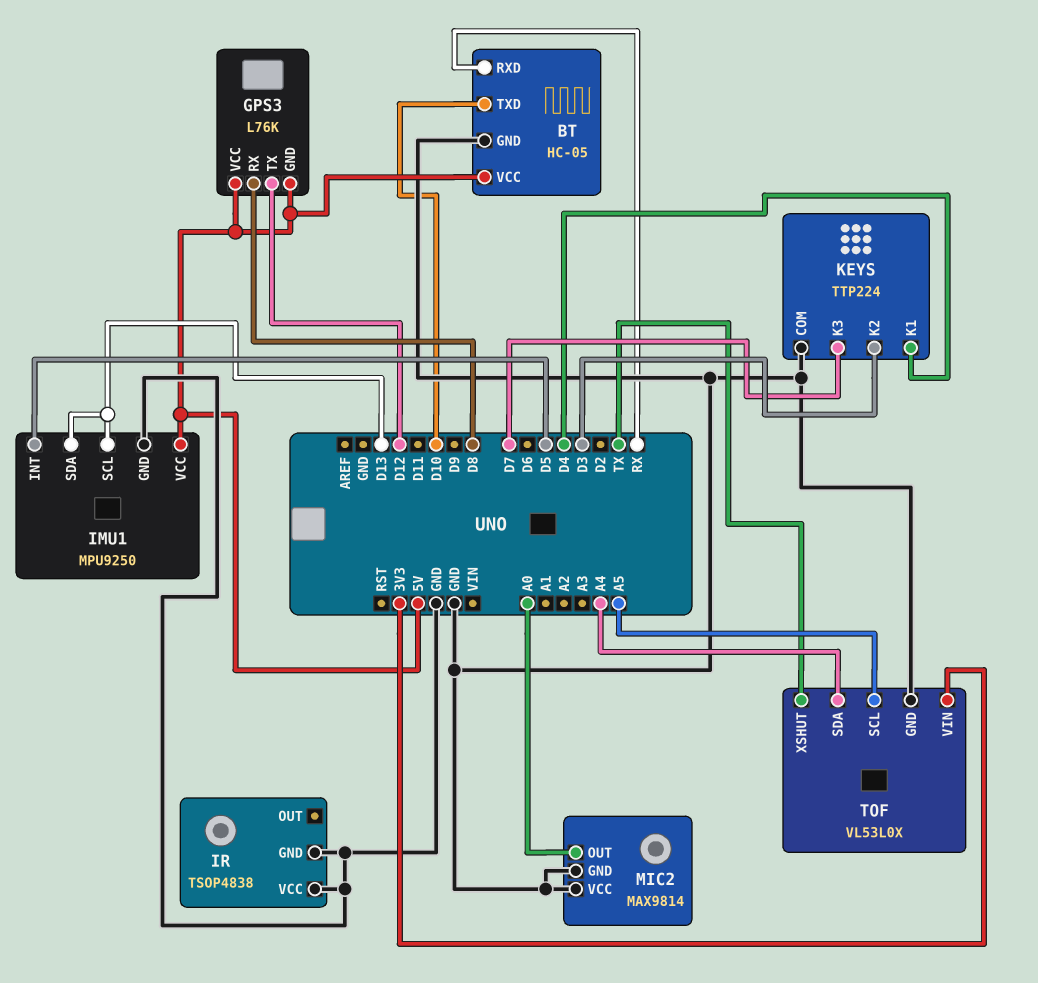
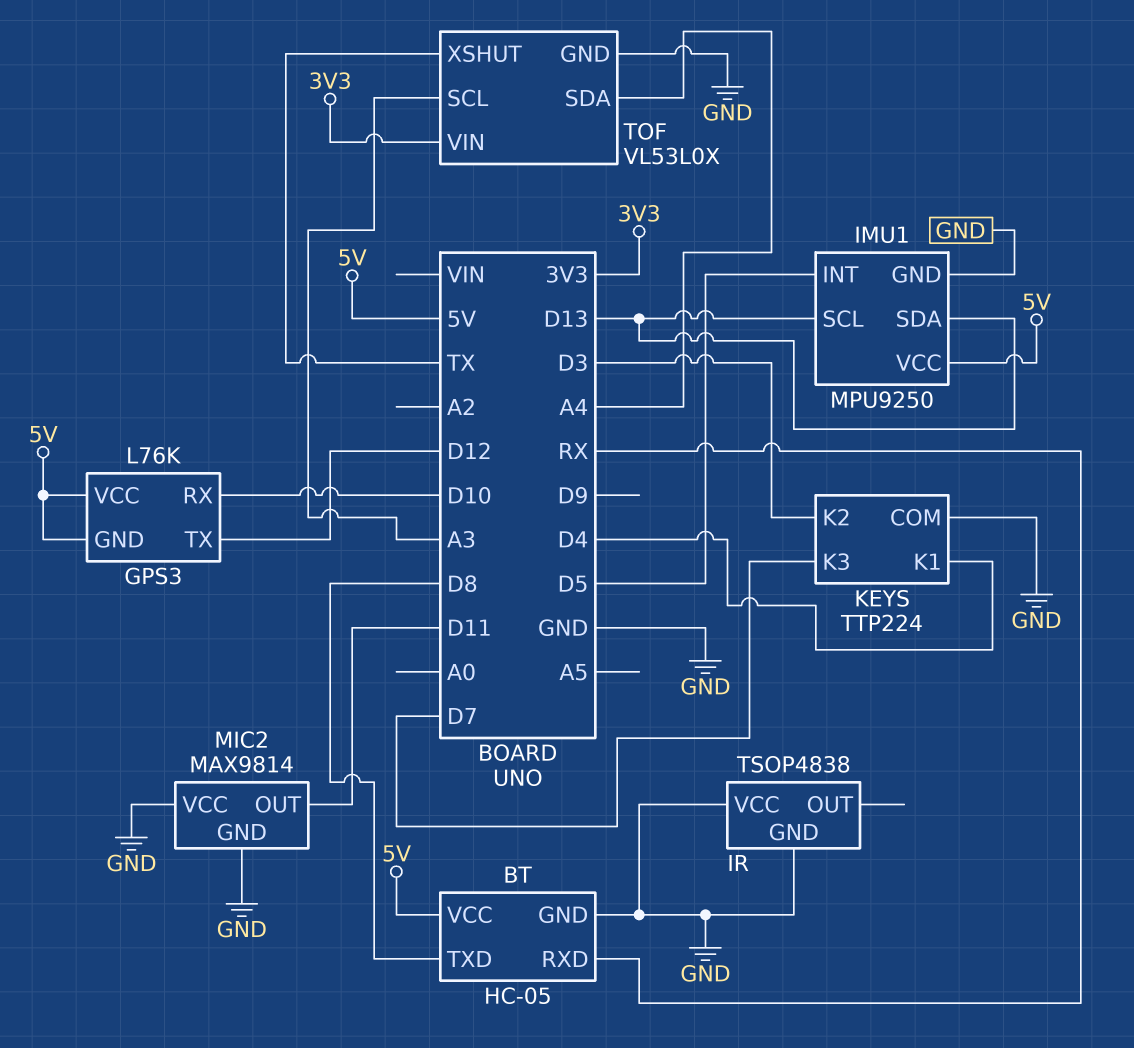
BT pin TXD: D10 -> D8
GPS3 pin RX: D8 -> D10
MIC2 pin OUT: A0 -> D11
TOF pin SCL: A5 -> A3

